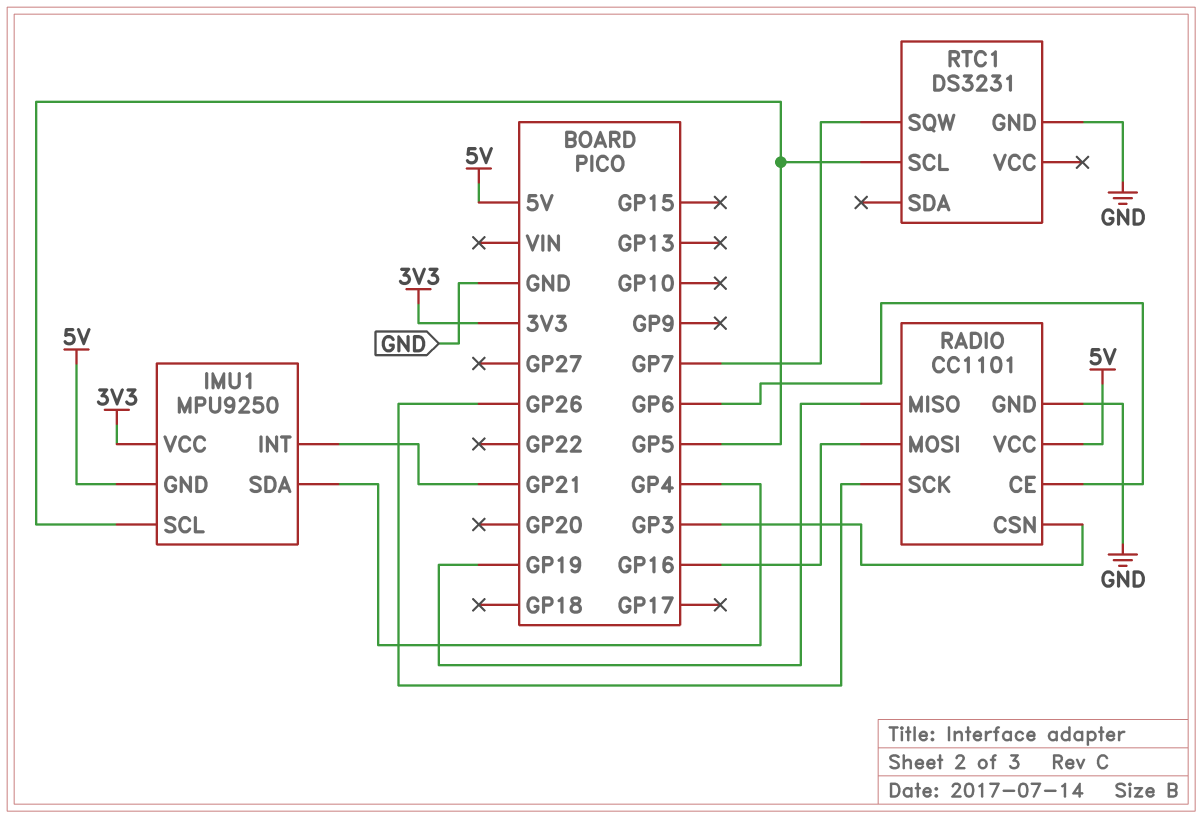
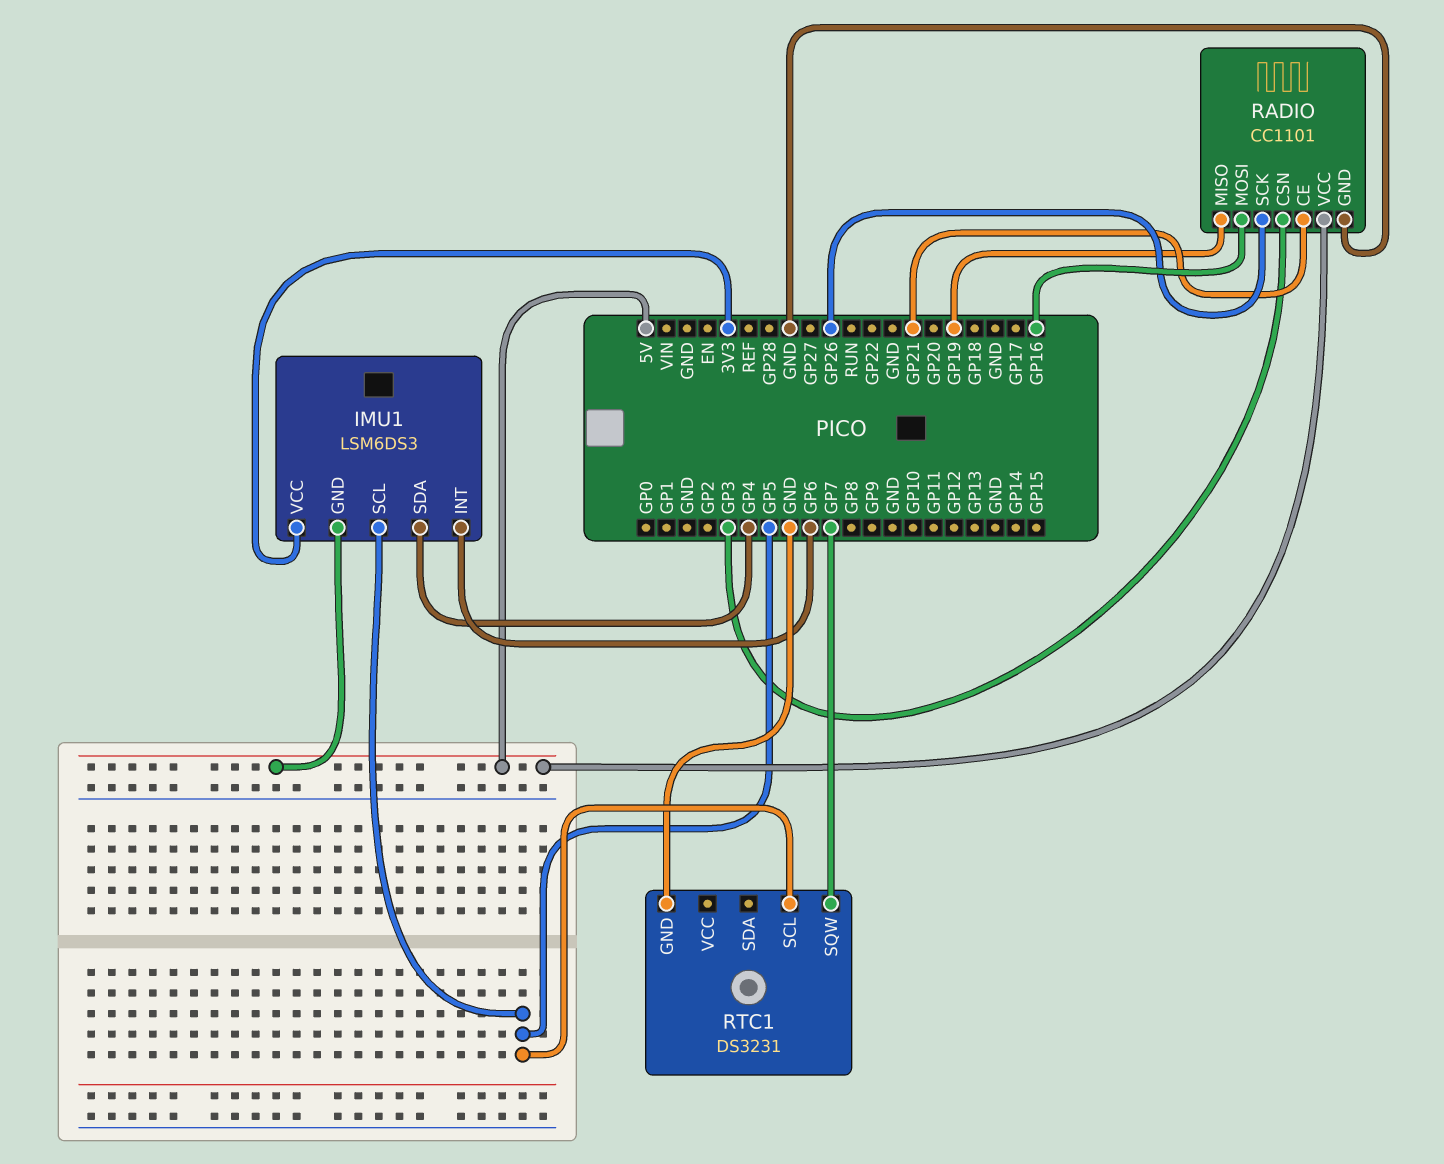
IMU1: MPU9250 -> LSM6DS3
IMU1 pin INT: GP21 -> GP6
RADIO pin CE: GP6 -> GP21

